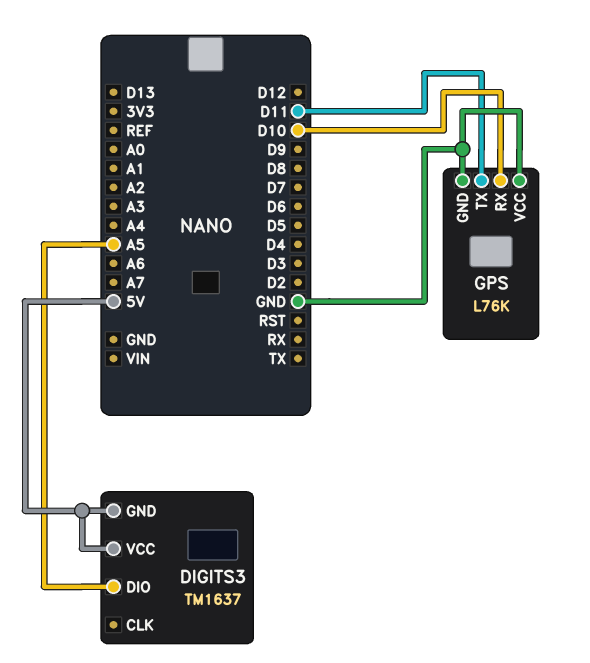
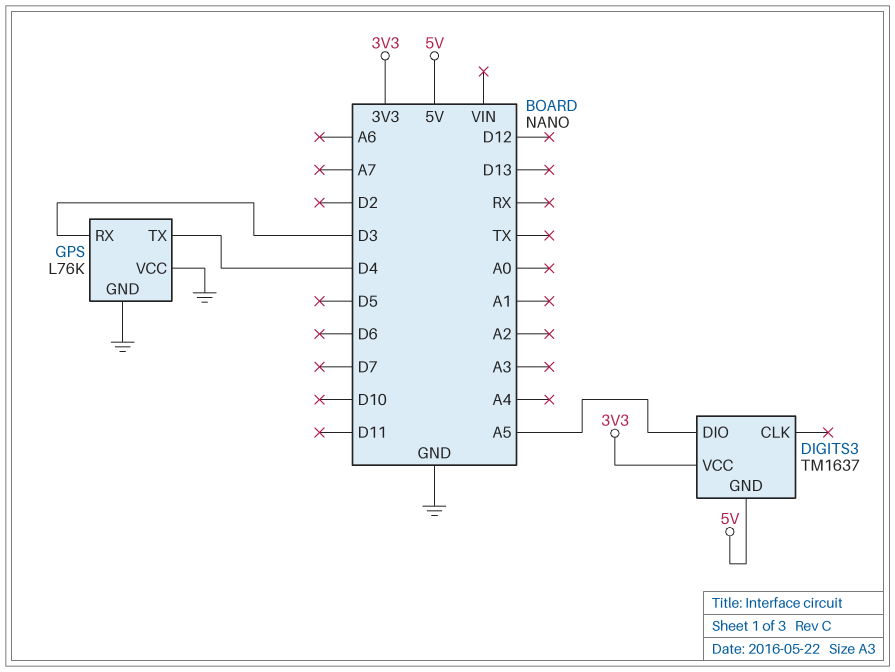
DIGITS3 pin VCC: 5V -> 3V3
GPS pin RX: D10 -> D3
GPS pin TX: D11 -> D4

